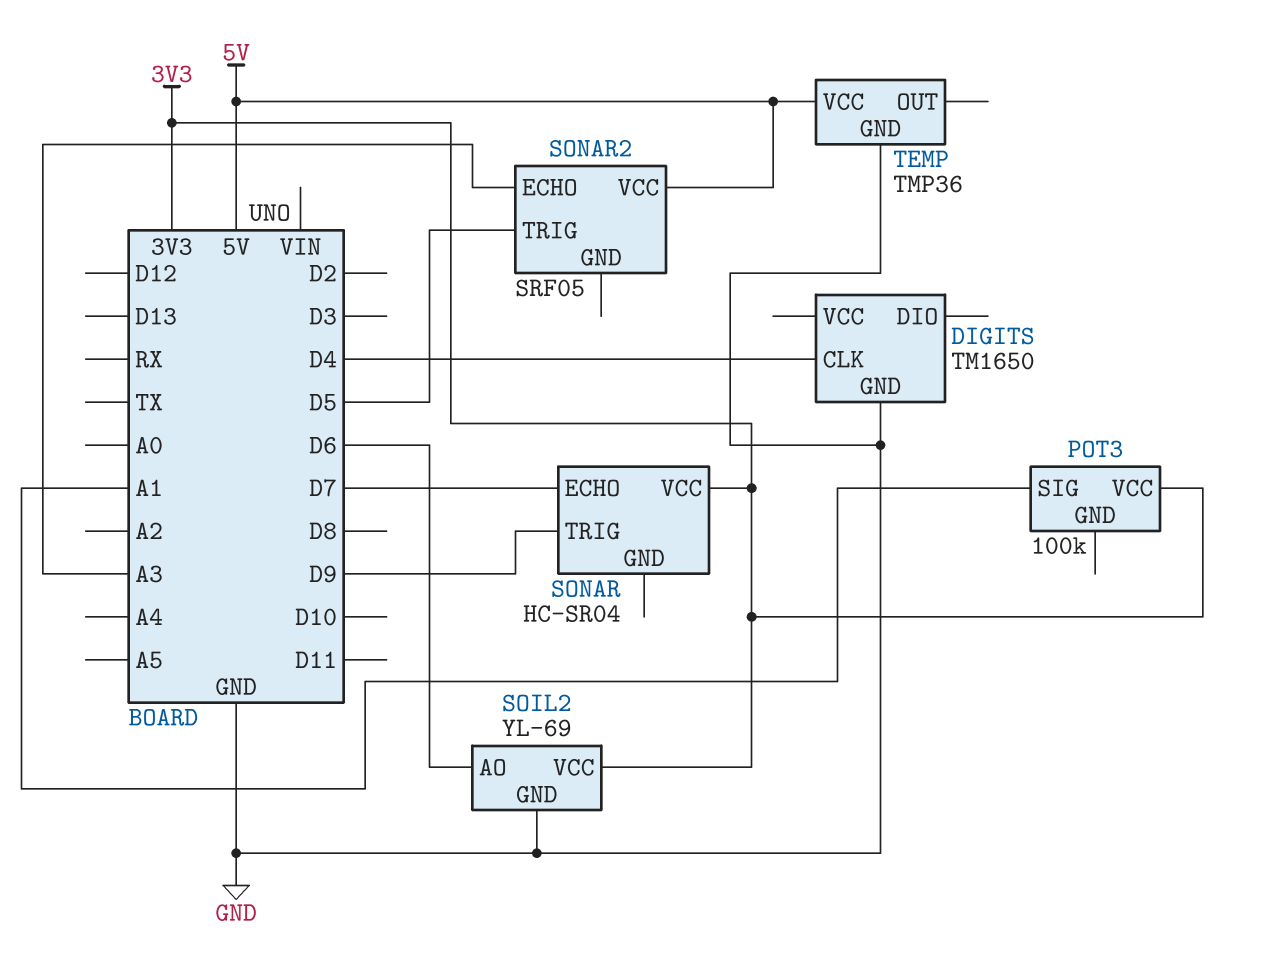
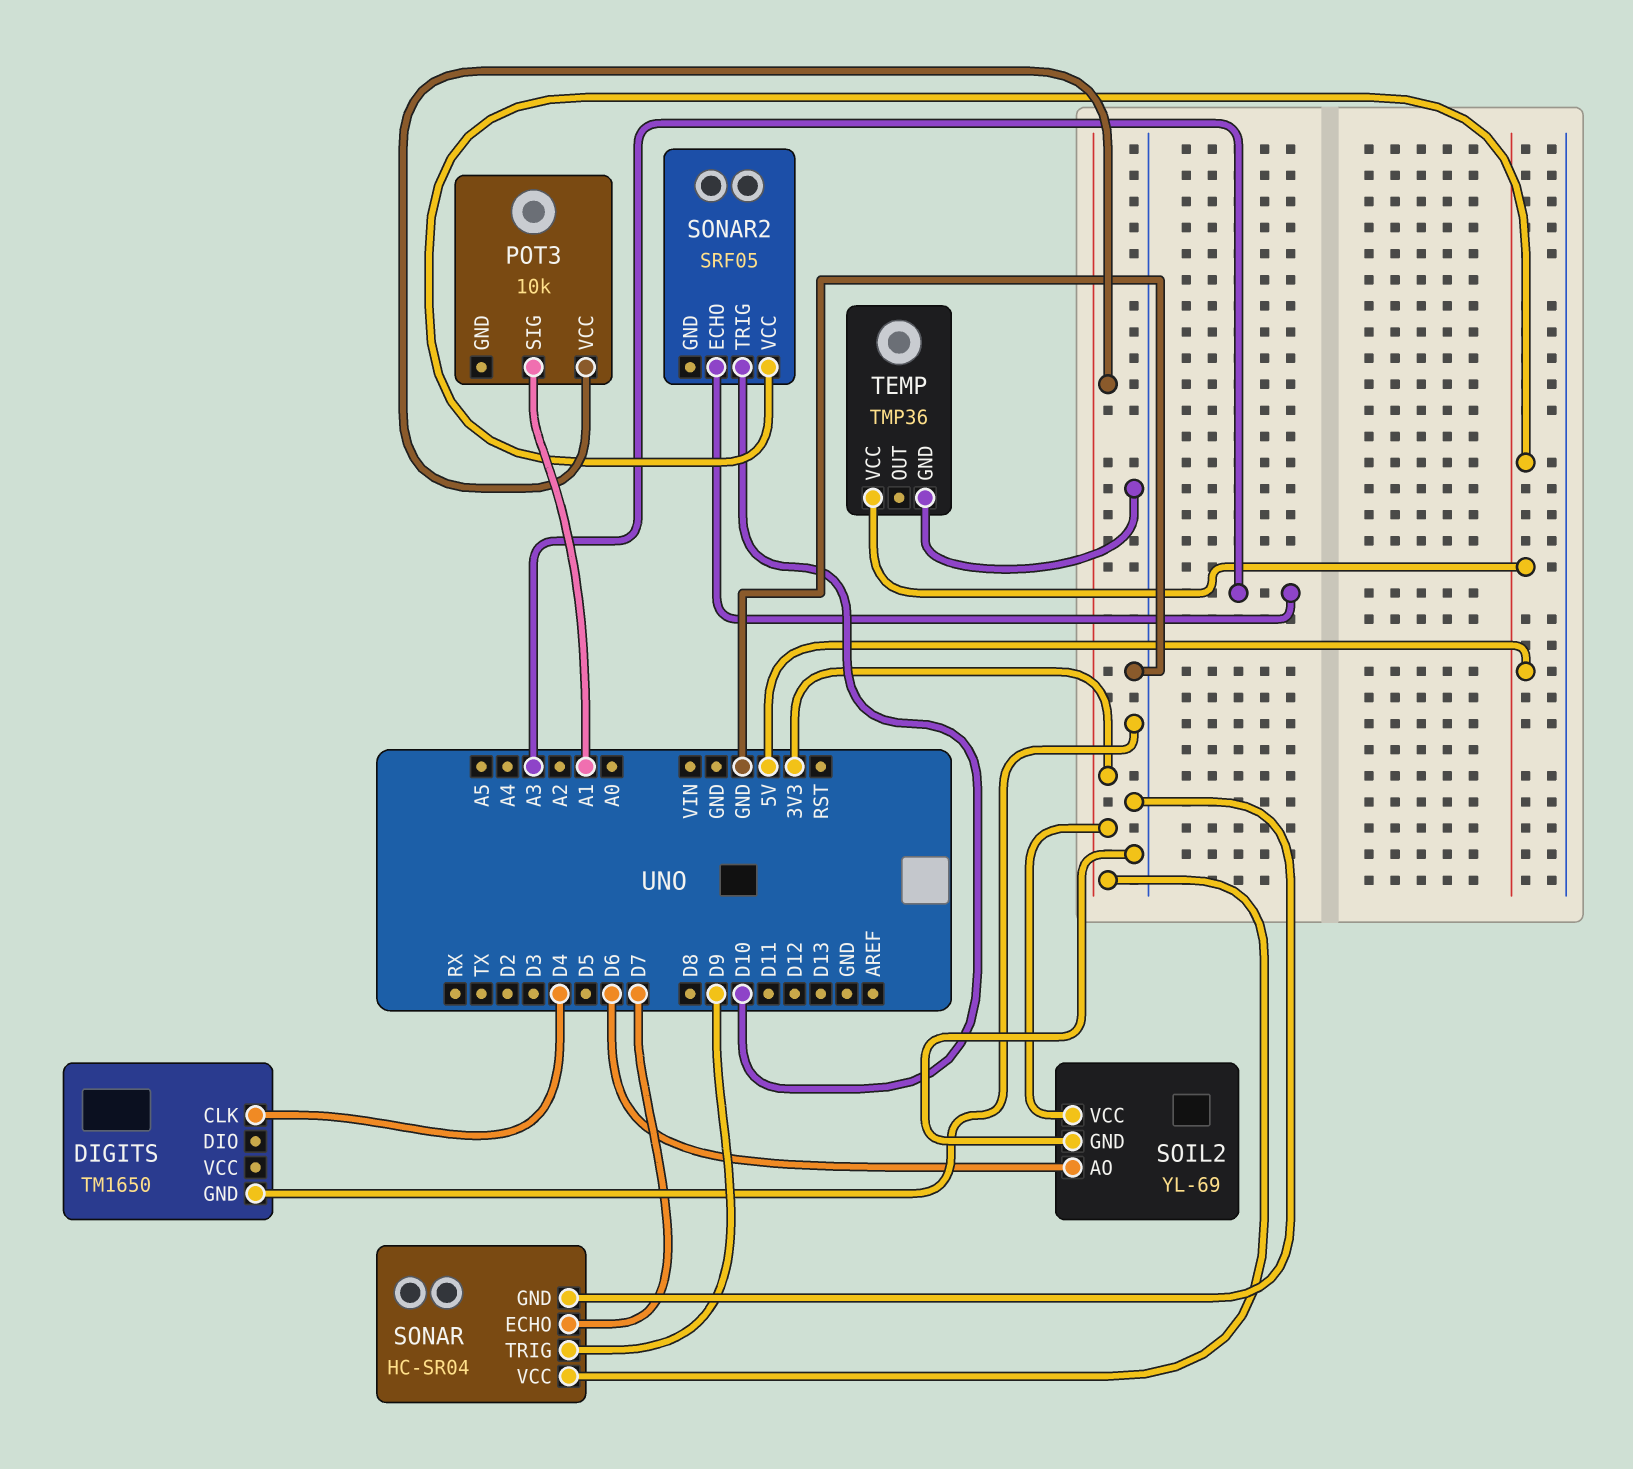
POT3: 100k -> 10k
SONAR pin GND: none -> GND
SONAR2 pin TRIG: D5 -> D10

